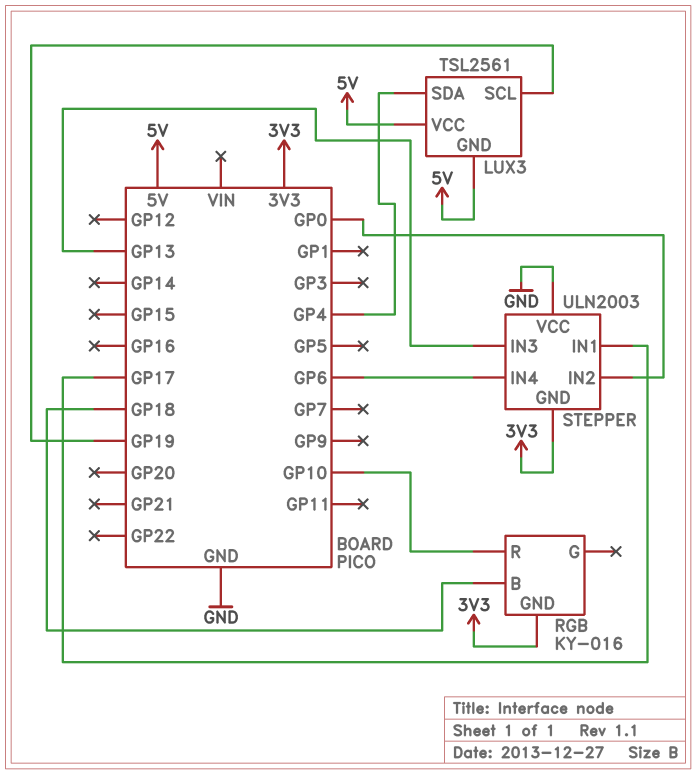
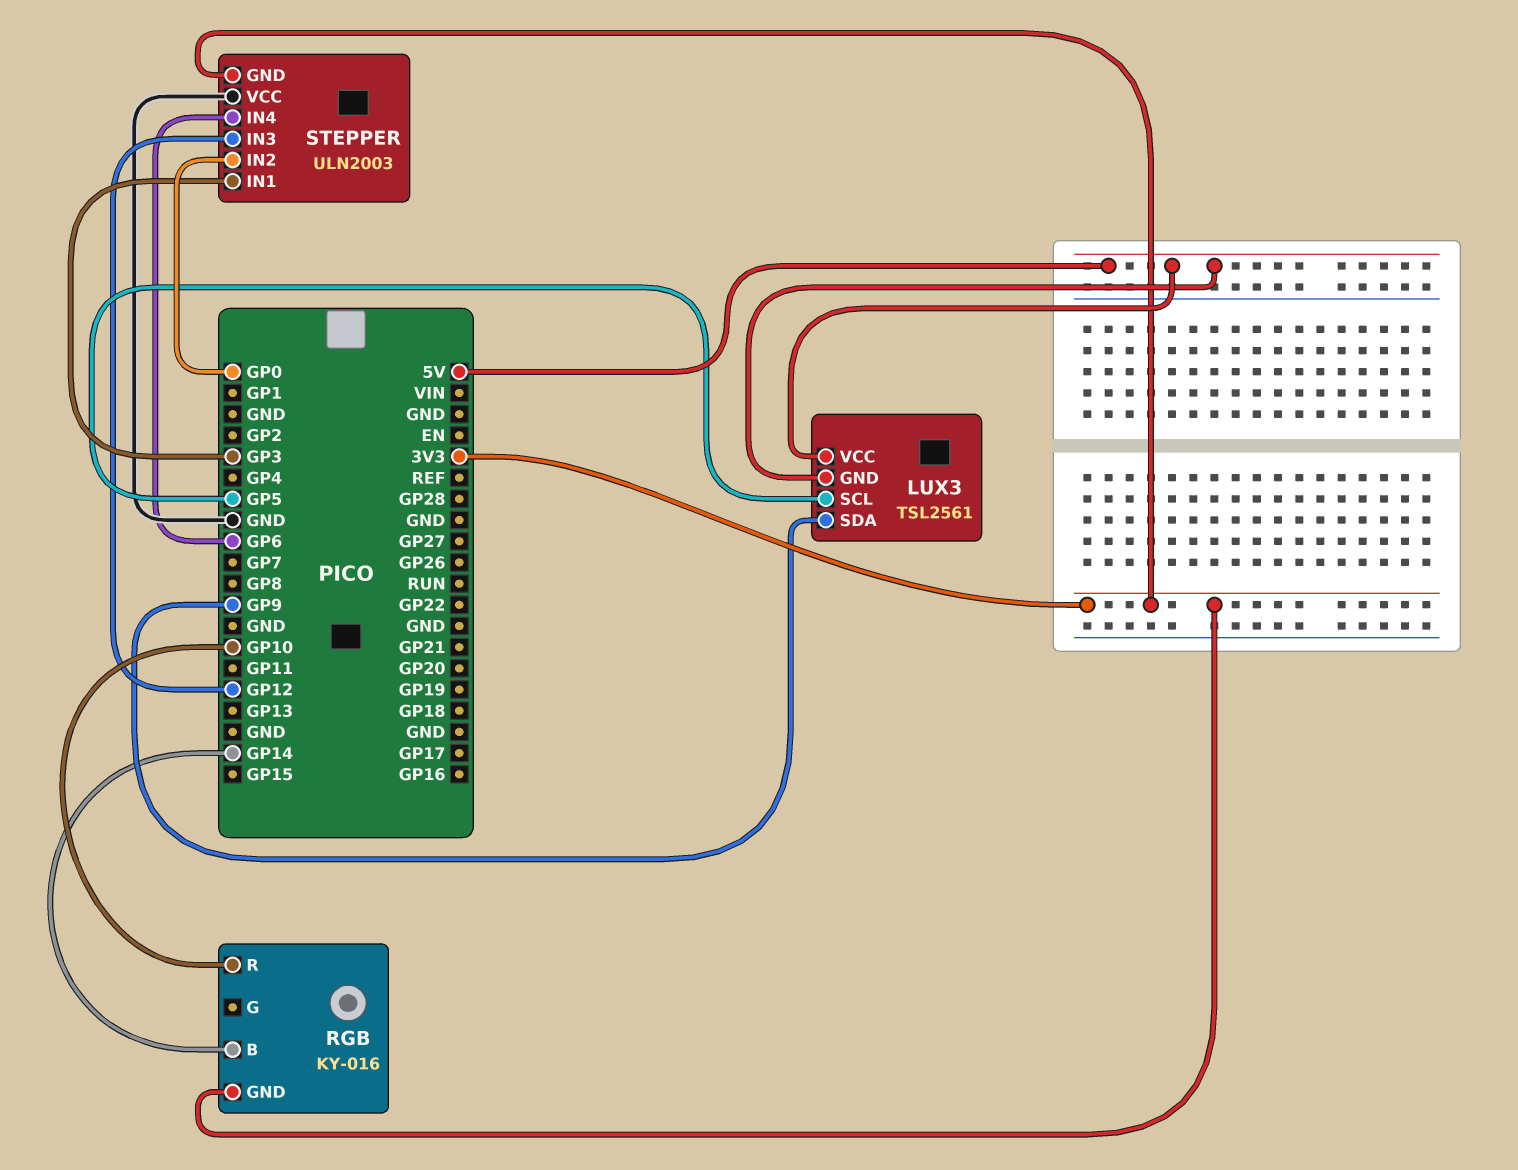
LUX3 pin SCL: GP19 -> GP5
LUX3 pin SDA: GP4 -> GP9
RGB pin B: GP18 -> GP14
STEPPER pin IN1: GP17 -> GP3
STEPPER pin IN3: GP13 -> GP12

